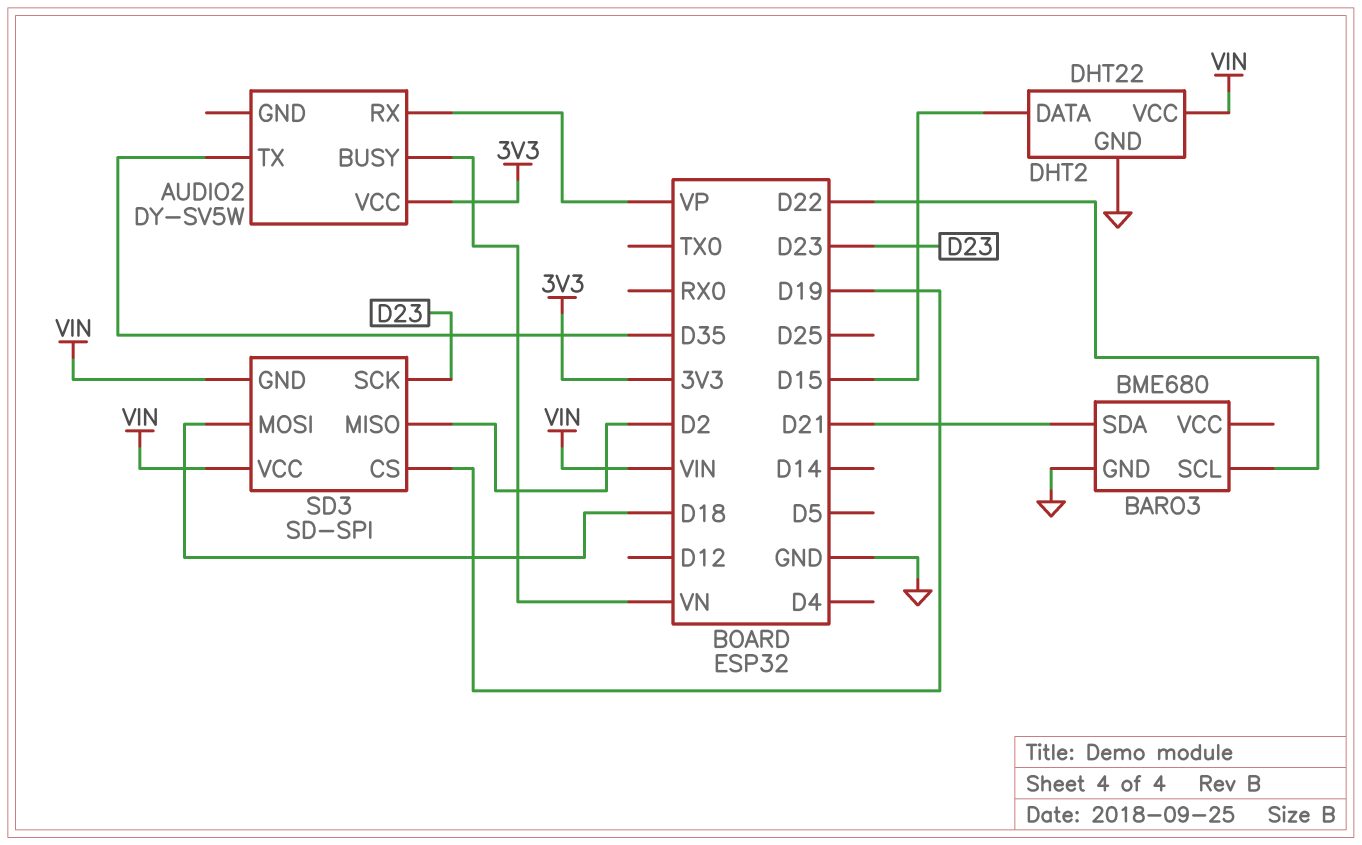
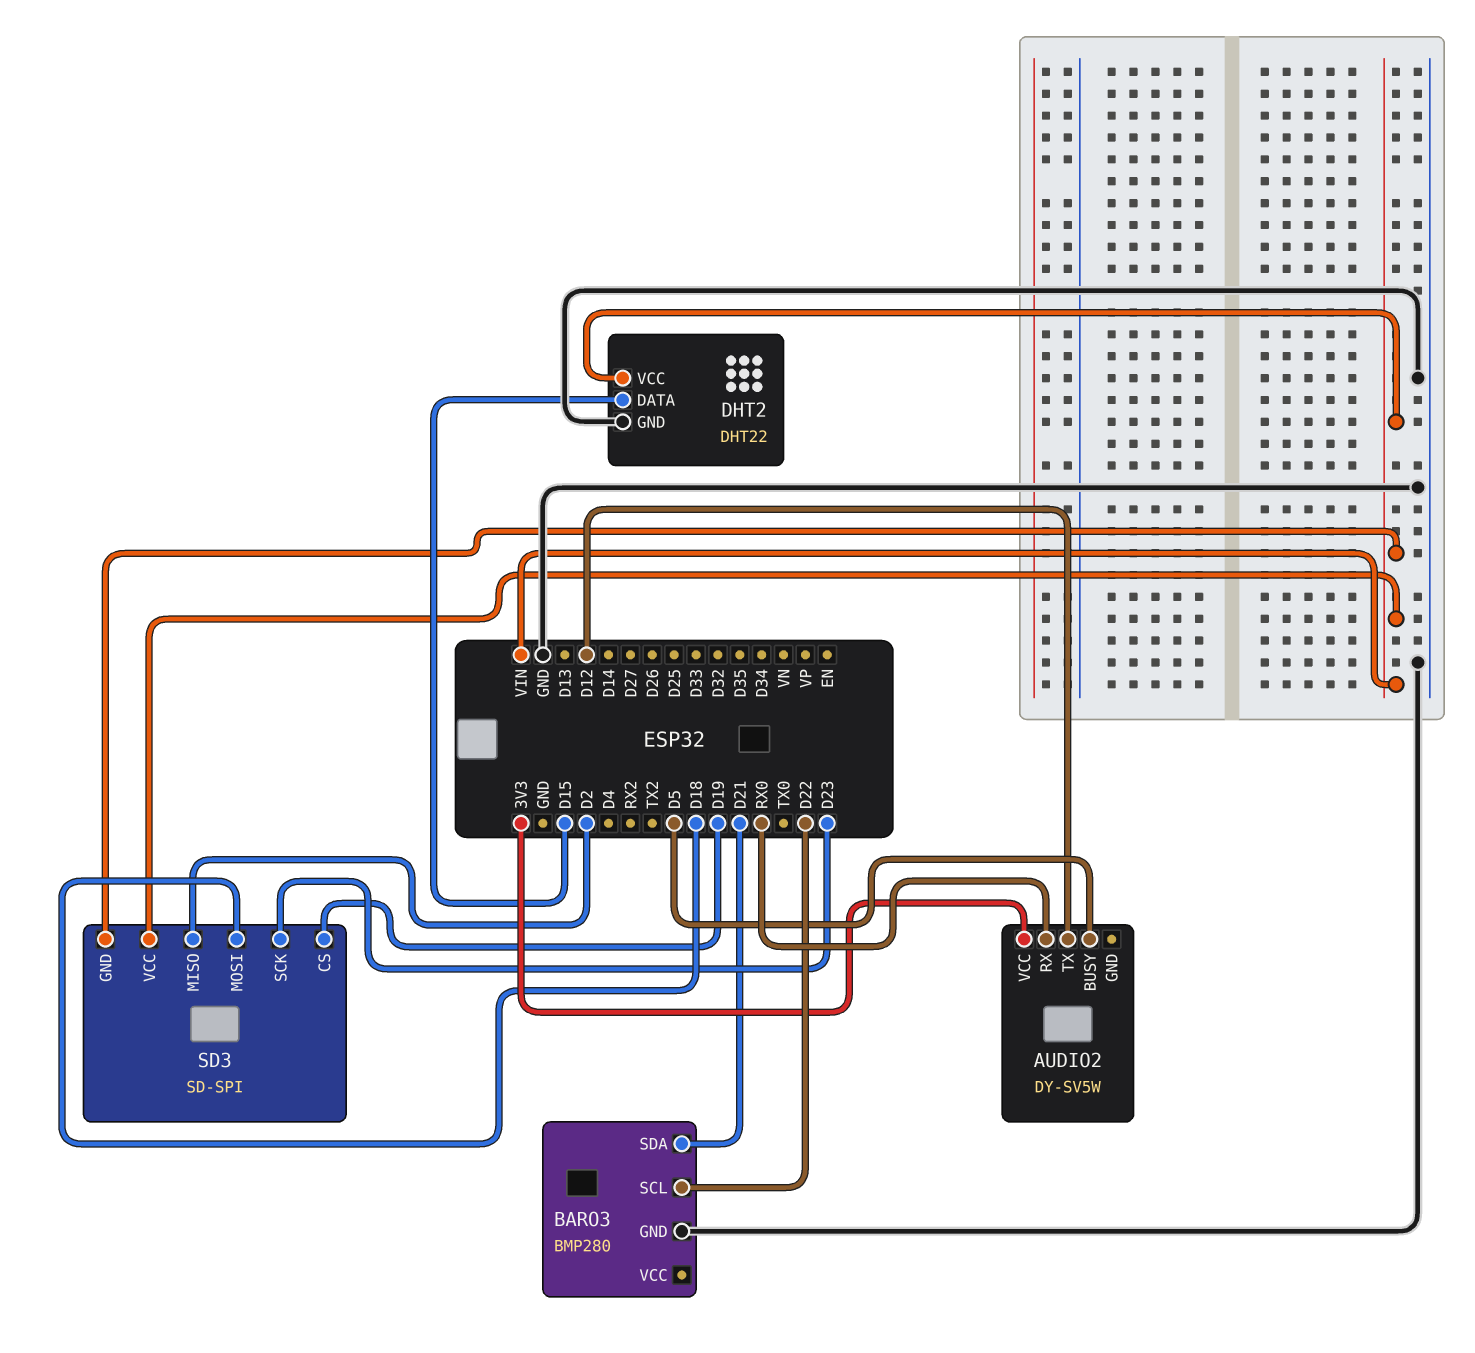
AUDIO2 pin BUSY: VN -> D5
AUDIO2 pin RX: VP -> RX0
AUDIO2 pin TX: D35 -> D12
BARO3: BME680 -> BMP280

